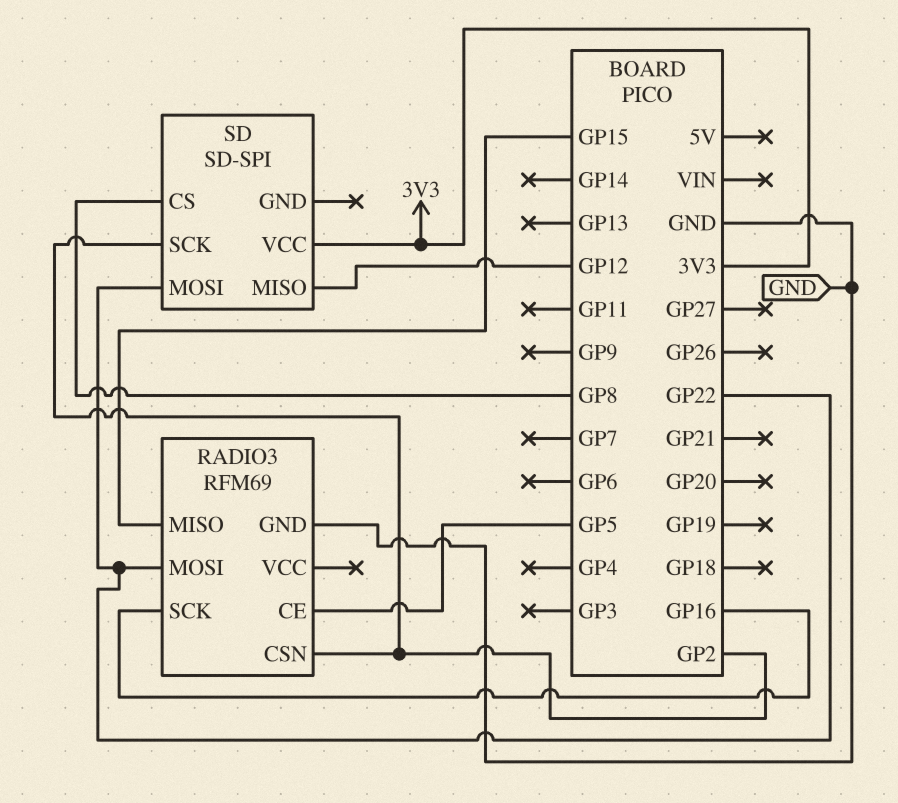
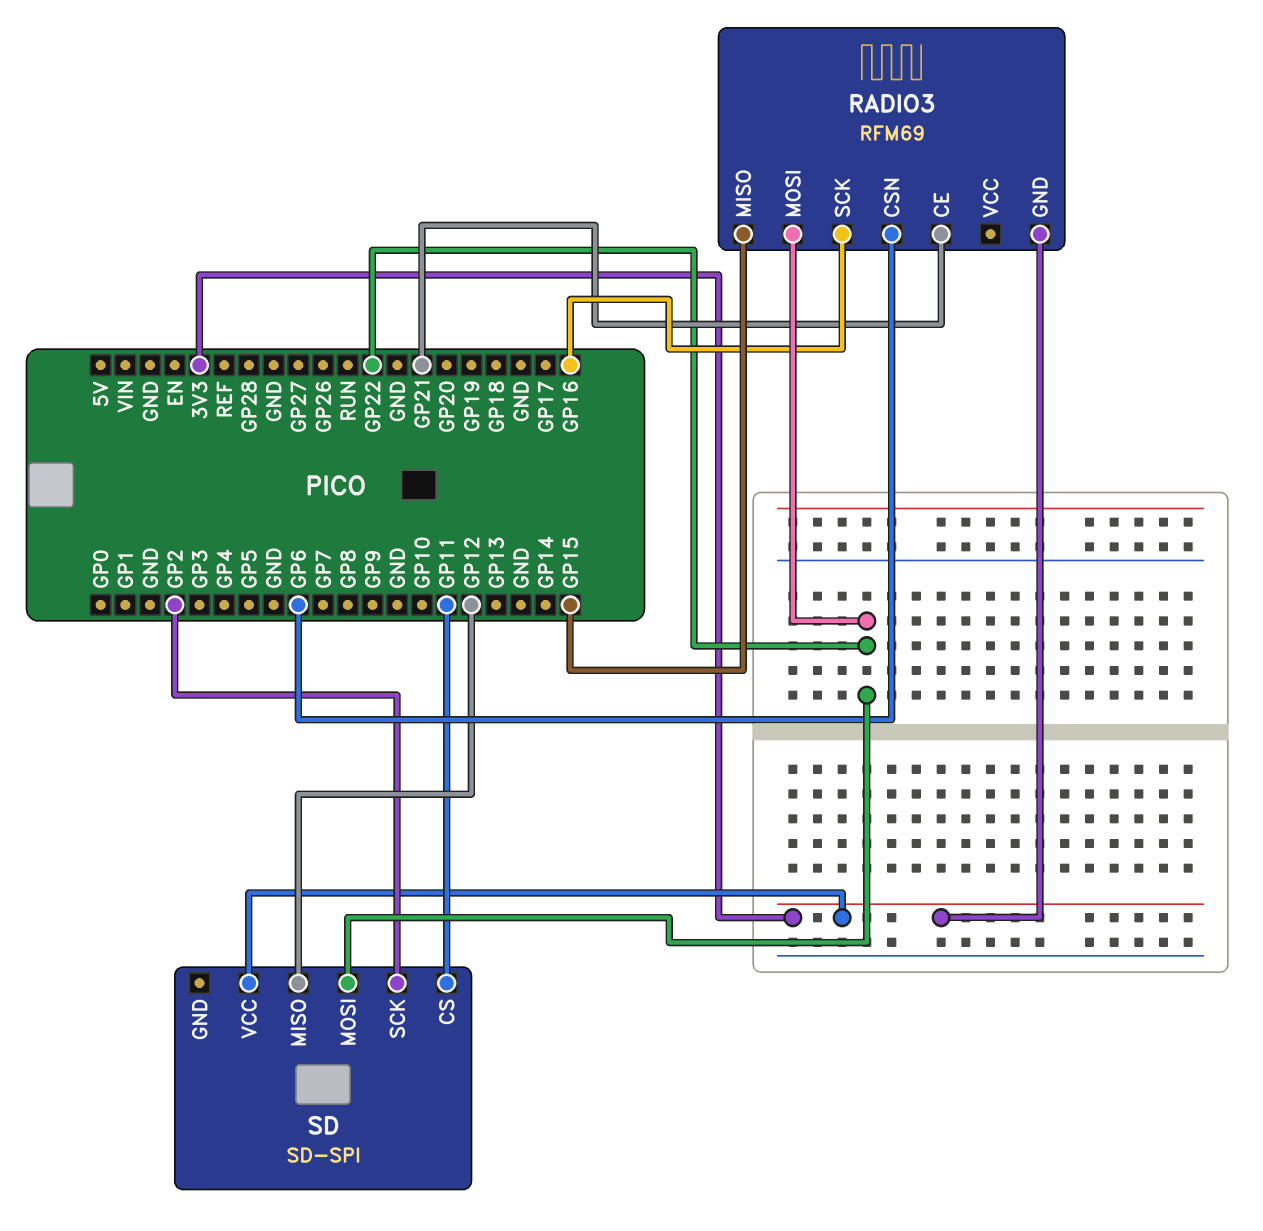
RADIO3 pin CE: GP5 -> GP21
RADIO3 pin CSN: GP2 -> GP6
RADIO3 pin GND: GND -> 3V3
SD pin CS: GP8 -> GP11

